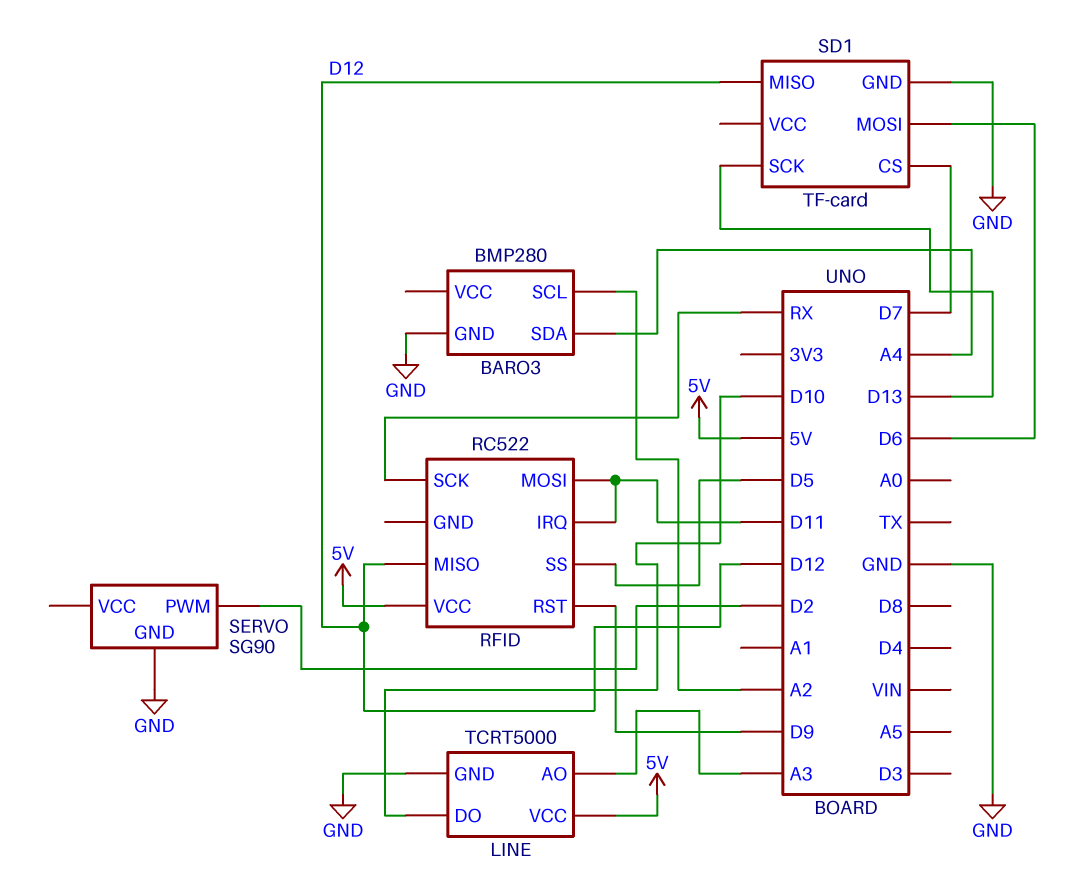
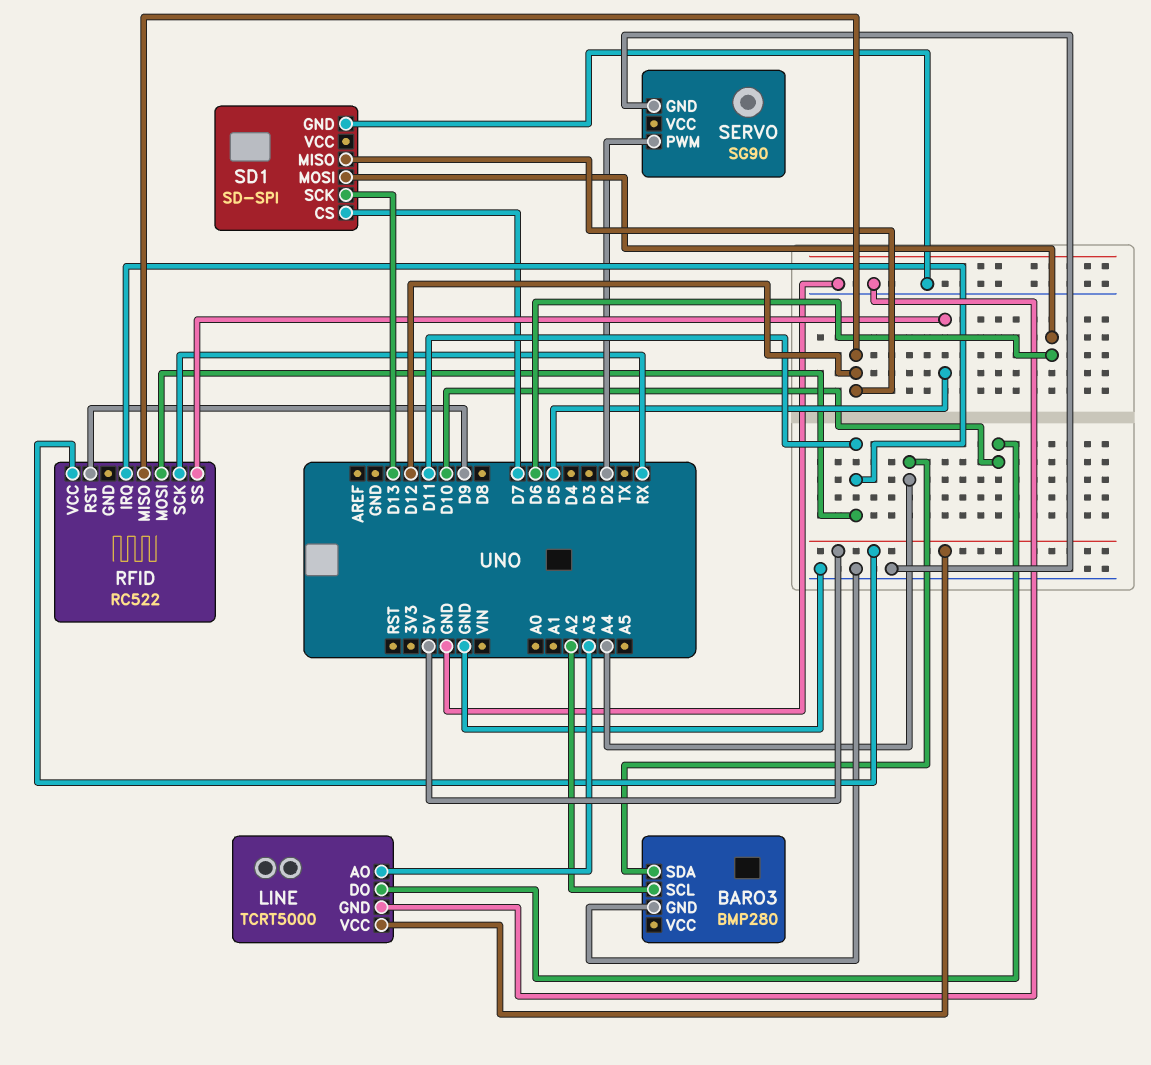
SD1: TF-card -> SD-SPI

